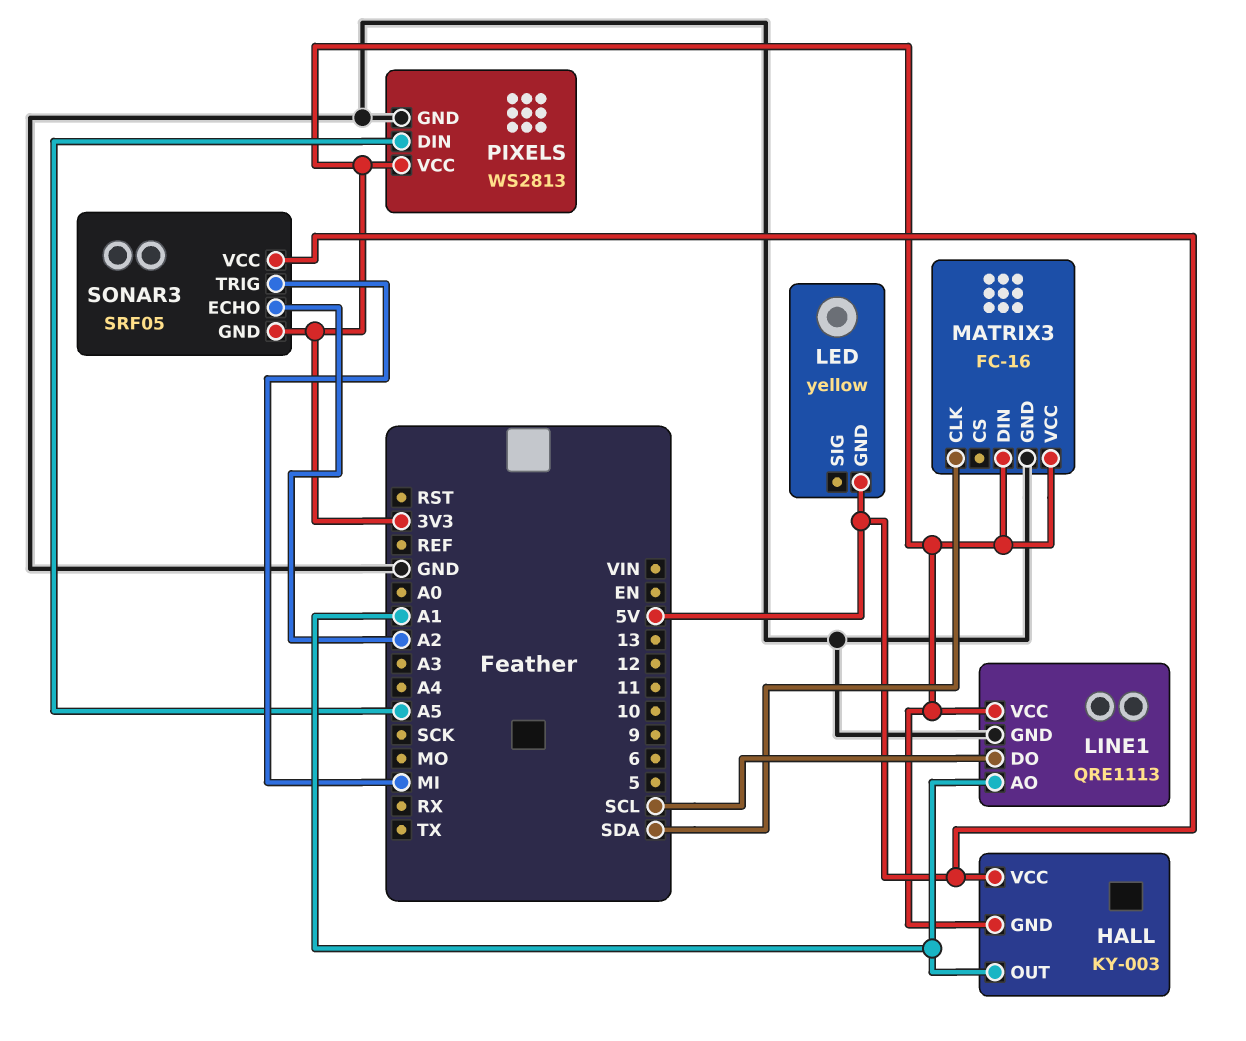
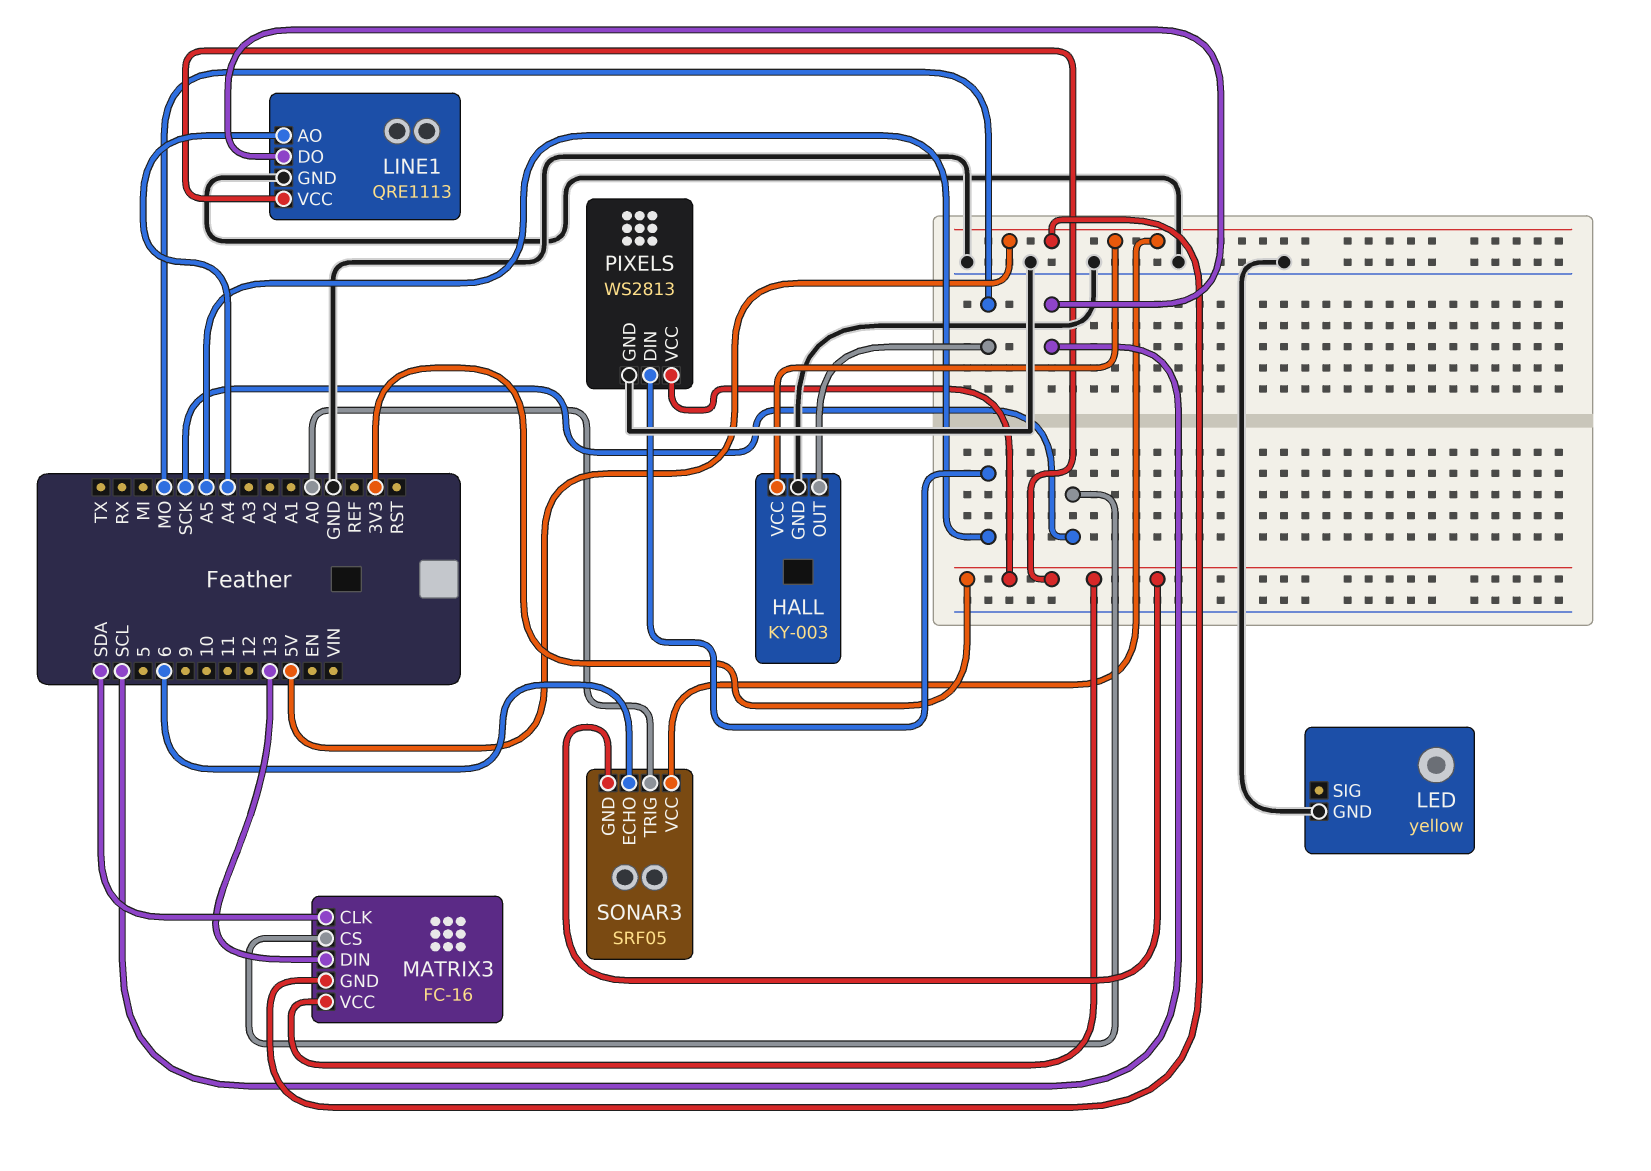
HALL pin GND: 3V3 -> GND
HALL pin OUT: A1 -> MO
LED pin GND: 5V -> GND
LINE1 pin AO: A1 -> A4
MATRIX3 pin CS: none -> SCK
MATRIX3 pin DIN: 3V3 -> 13
MATRIX3 pin GND: GND -> 5V
SONAR3 pin ECHO: A2 -> 6
SONAR3 pin TRIG: MI -> A0

